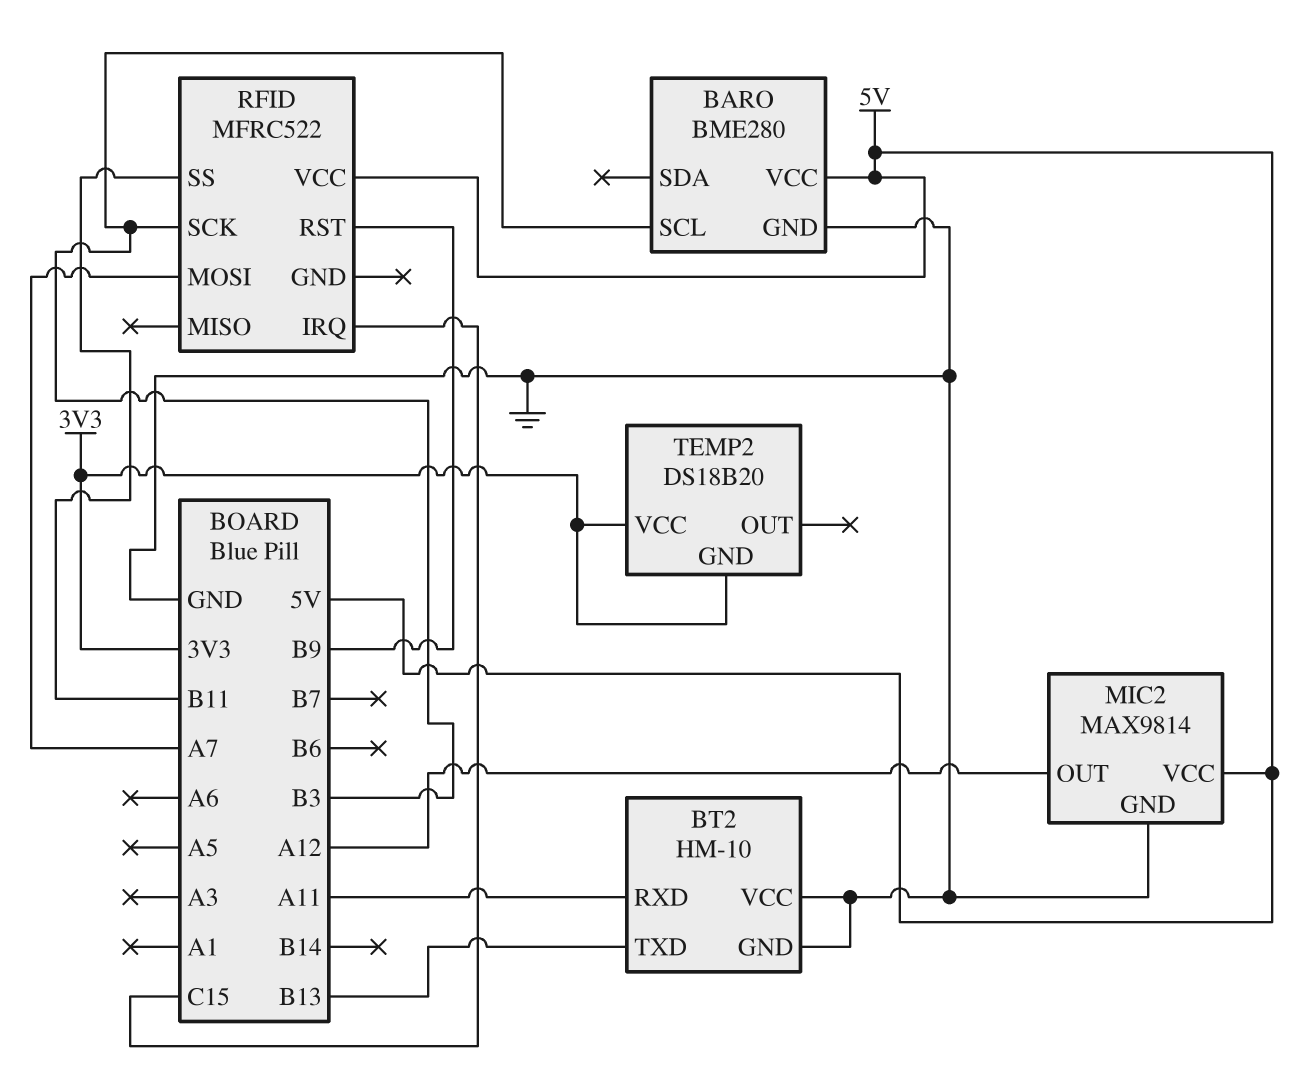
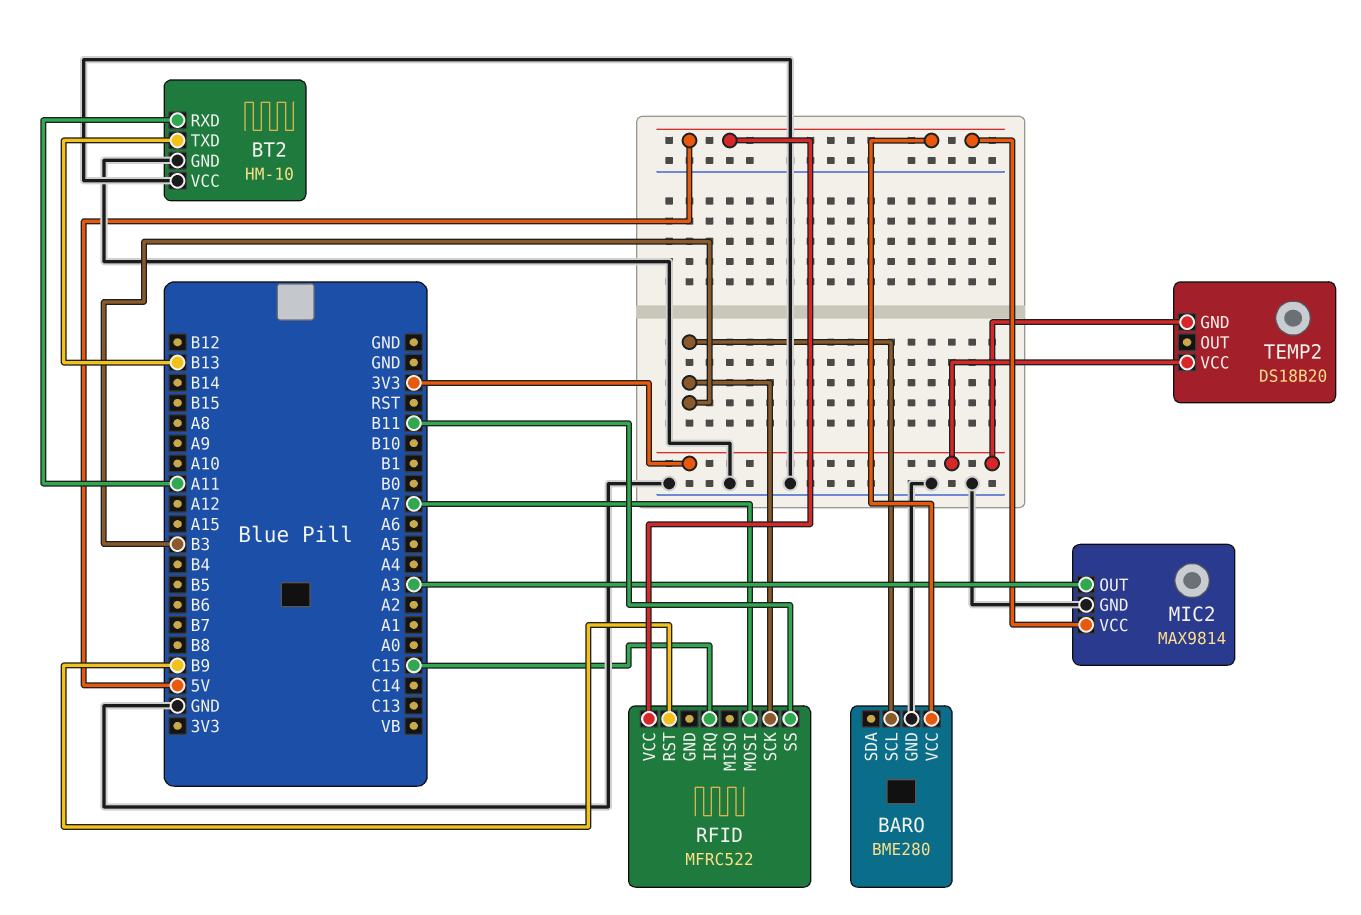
MIC2 pin OUT: A12 -> A3

